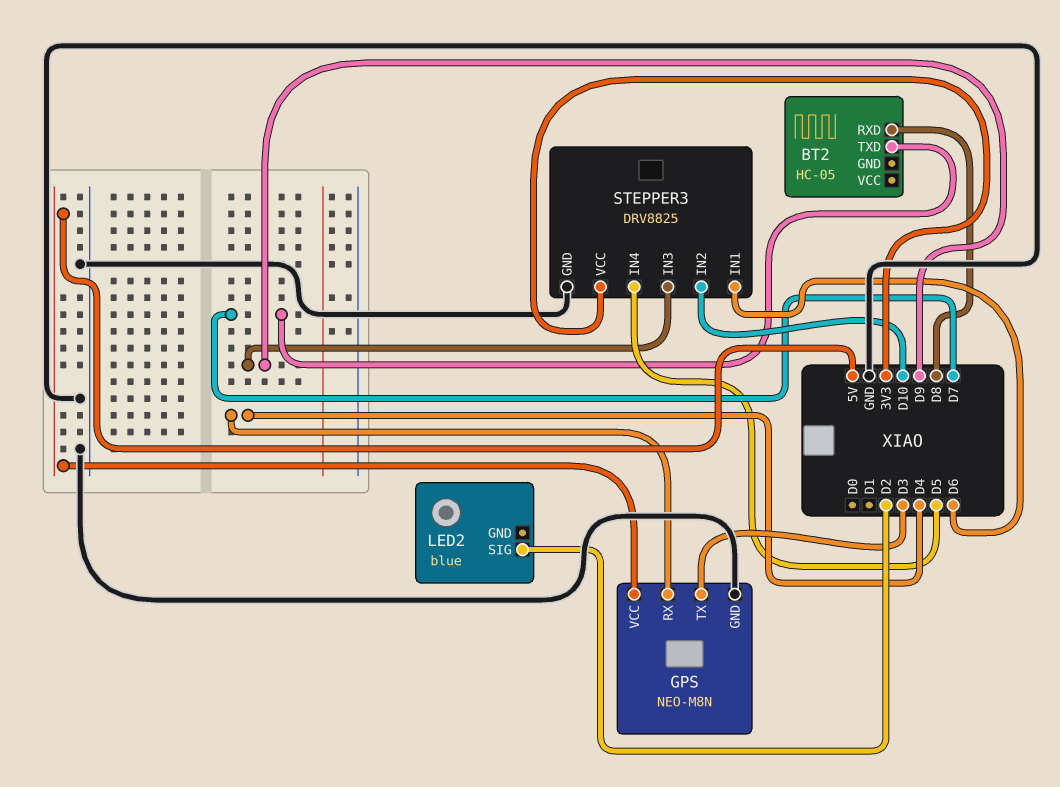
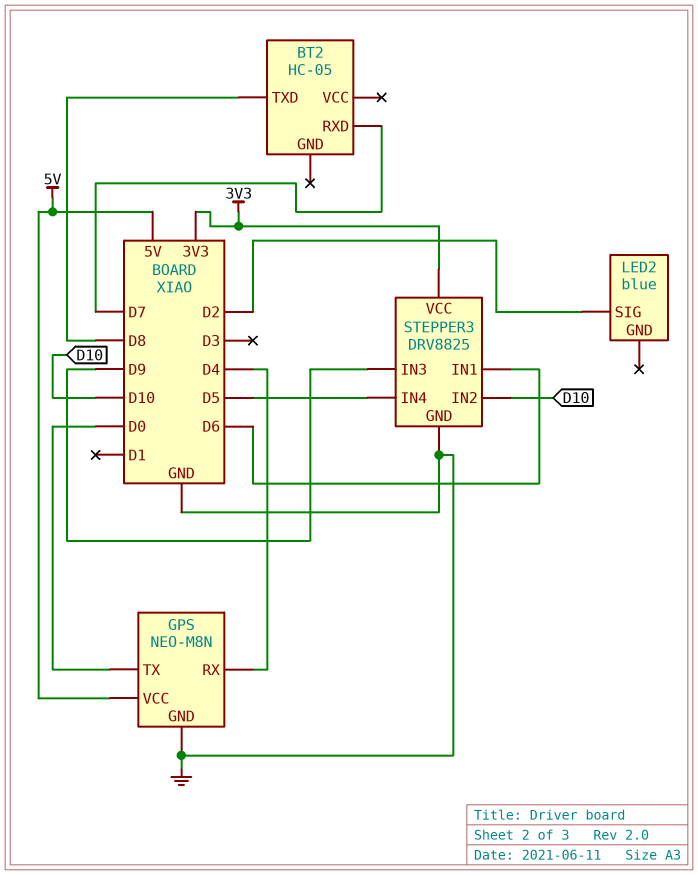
BT2 pin RXD: D8 -> D7
BT2 pin TXD: D7 -> D8
GPS pin TX: D3 -> D0

